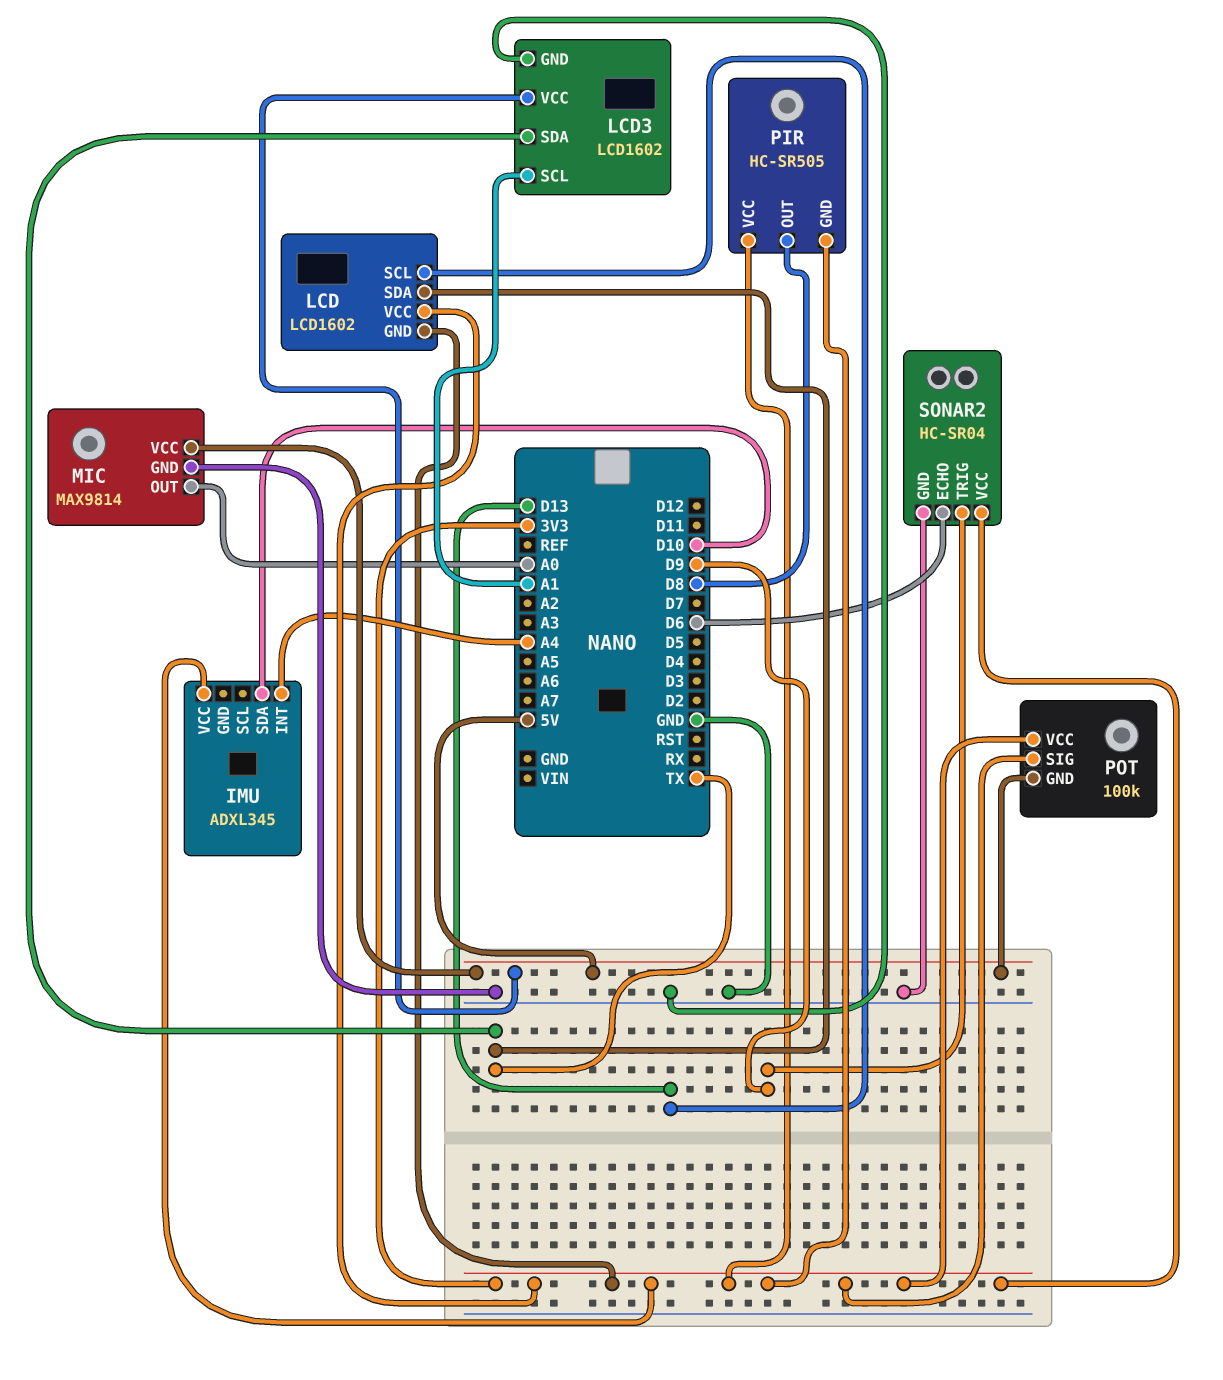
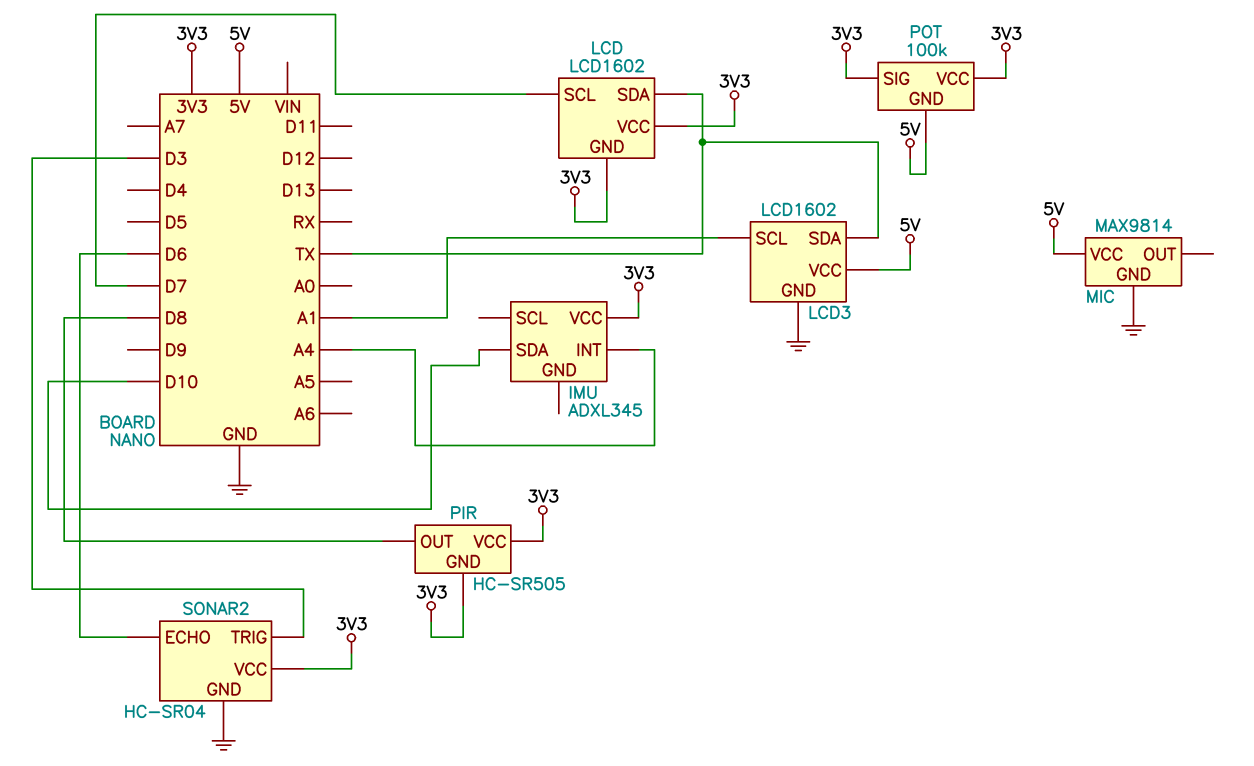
LCD pin SCL: D13 -> D7
MIC pin OUT: A0 -> none
SONAR2 pin TRIG: D9 -> D3

